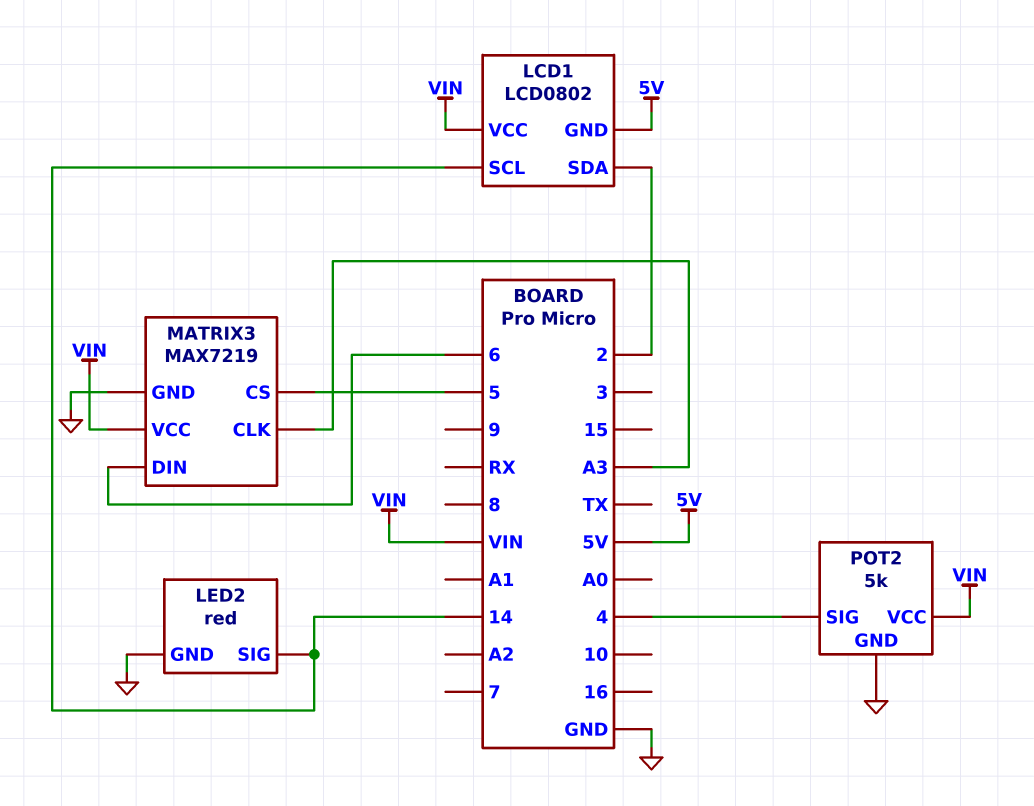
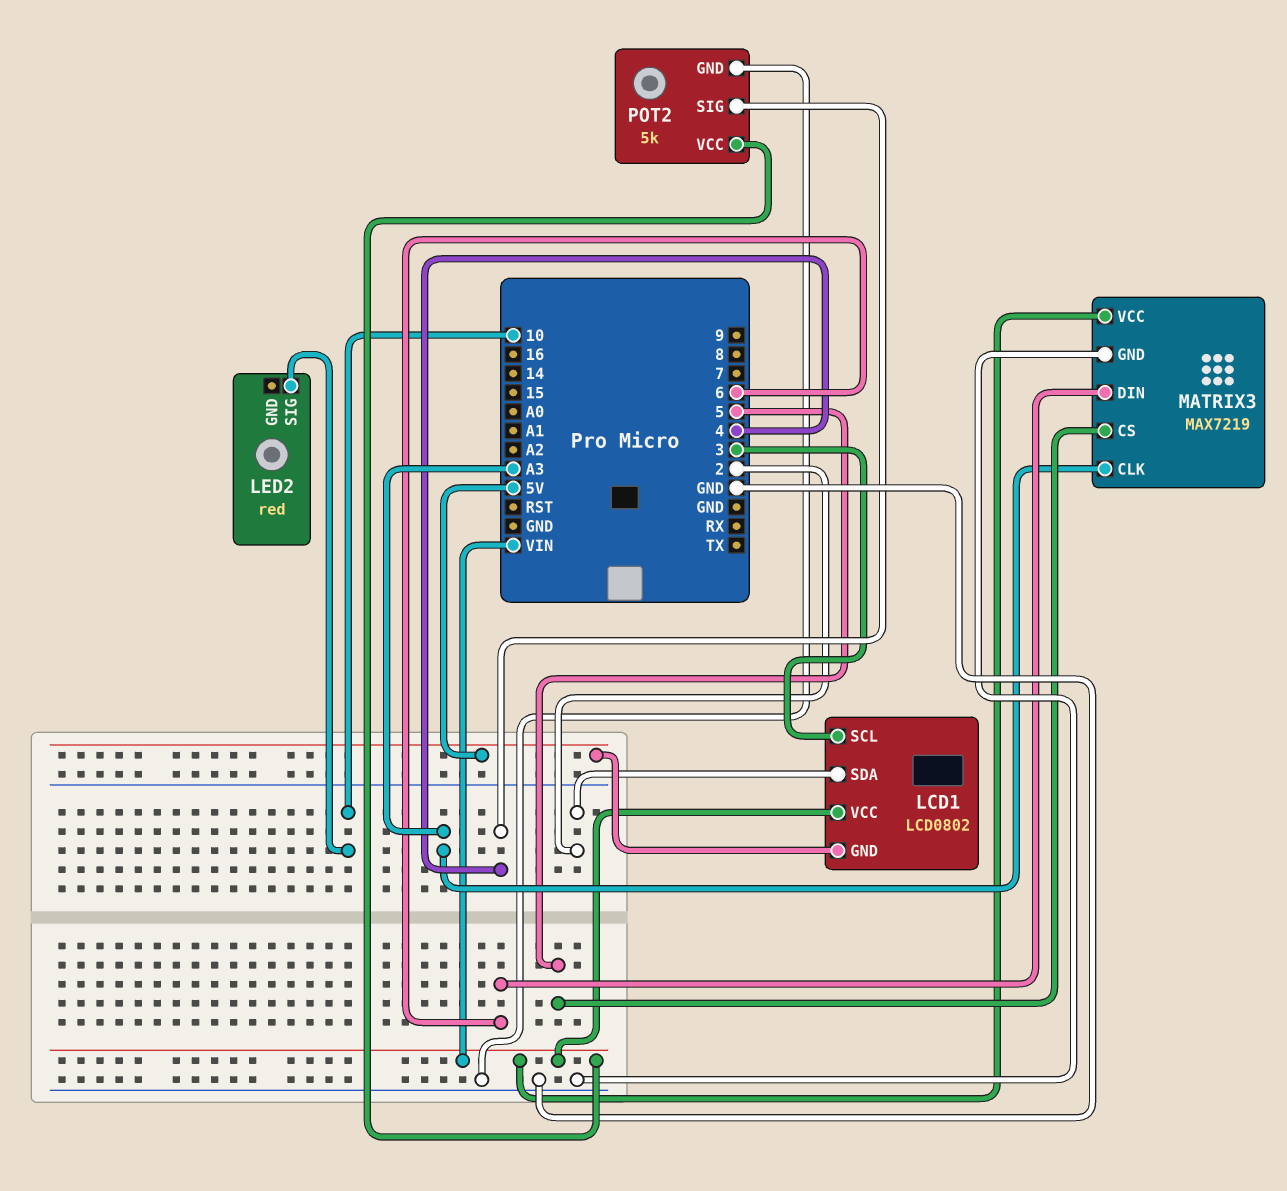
LCD1 pin SCL: 14 -> 3
LED2 pin GND: GND -> none
LED2 pin SIG: 14 -> 10

